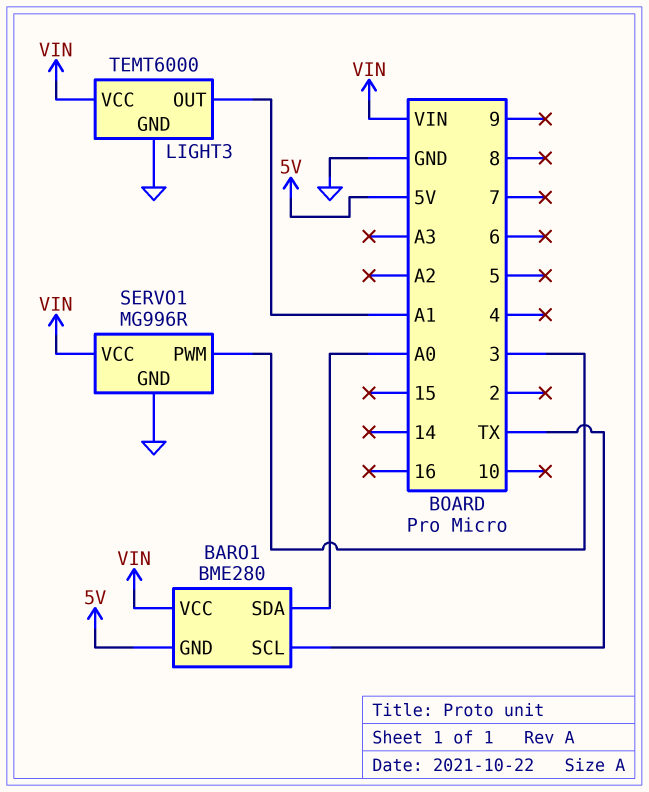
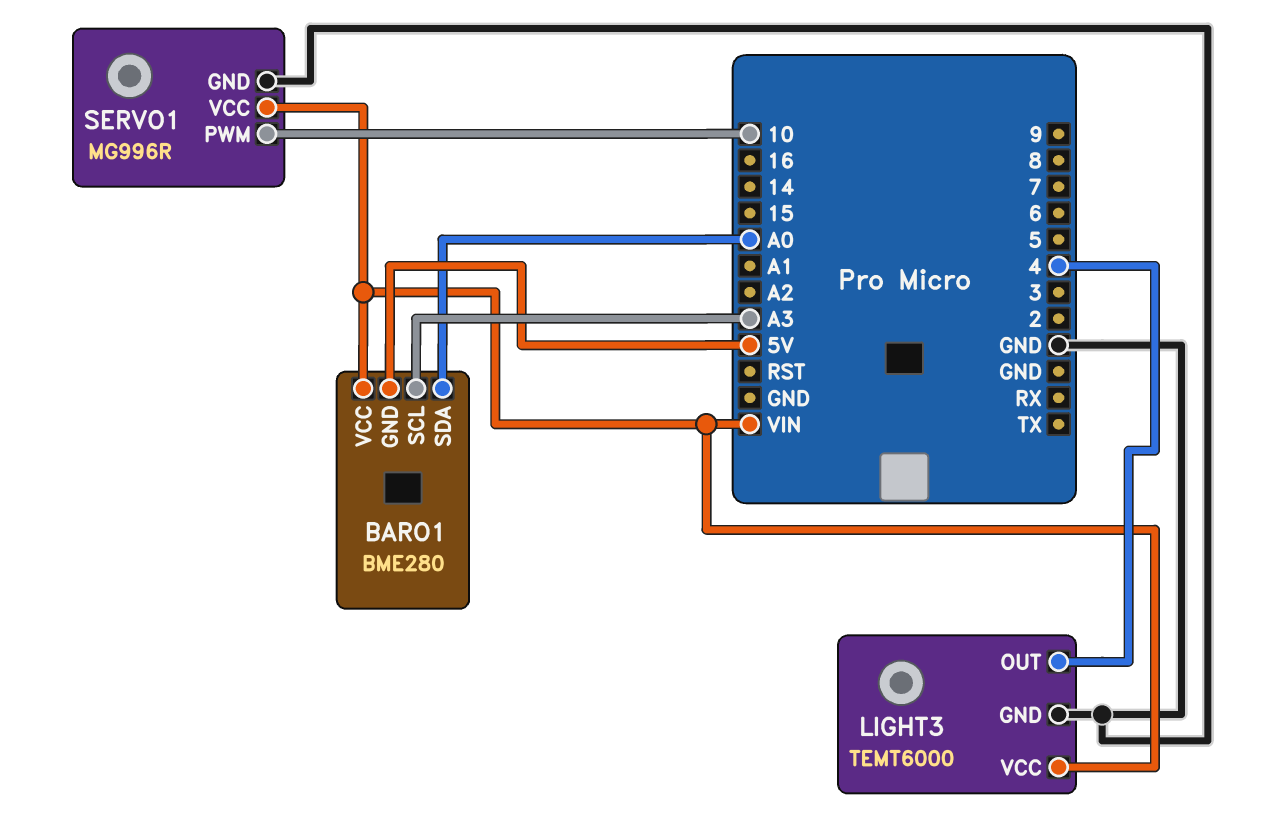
BARO1 pin SCL: TX -> A3
LIGHT3 pin OUT: A1 -> 4
SERVO1 pin PWM: 3 -> 10

